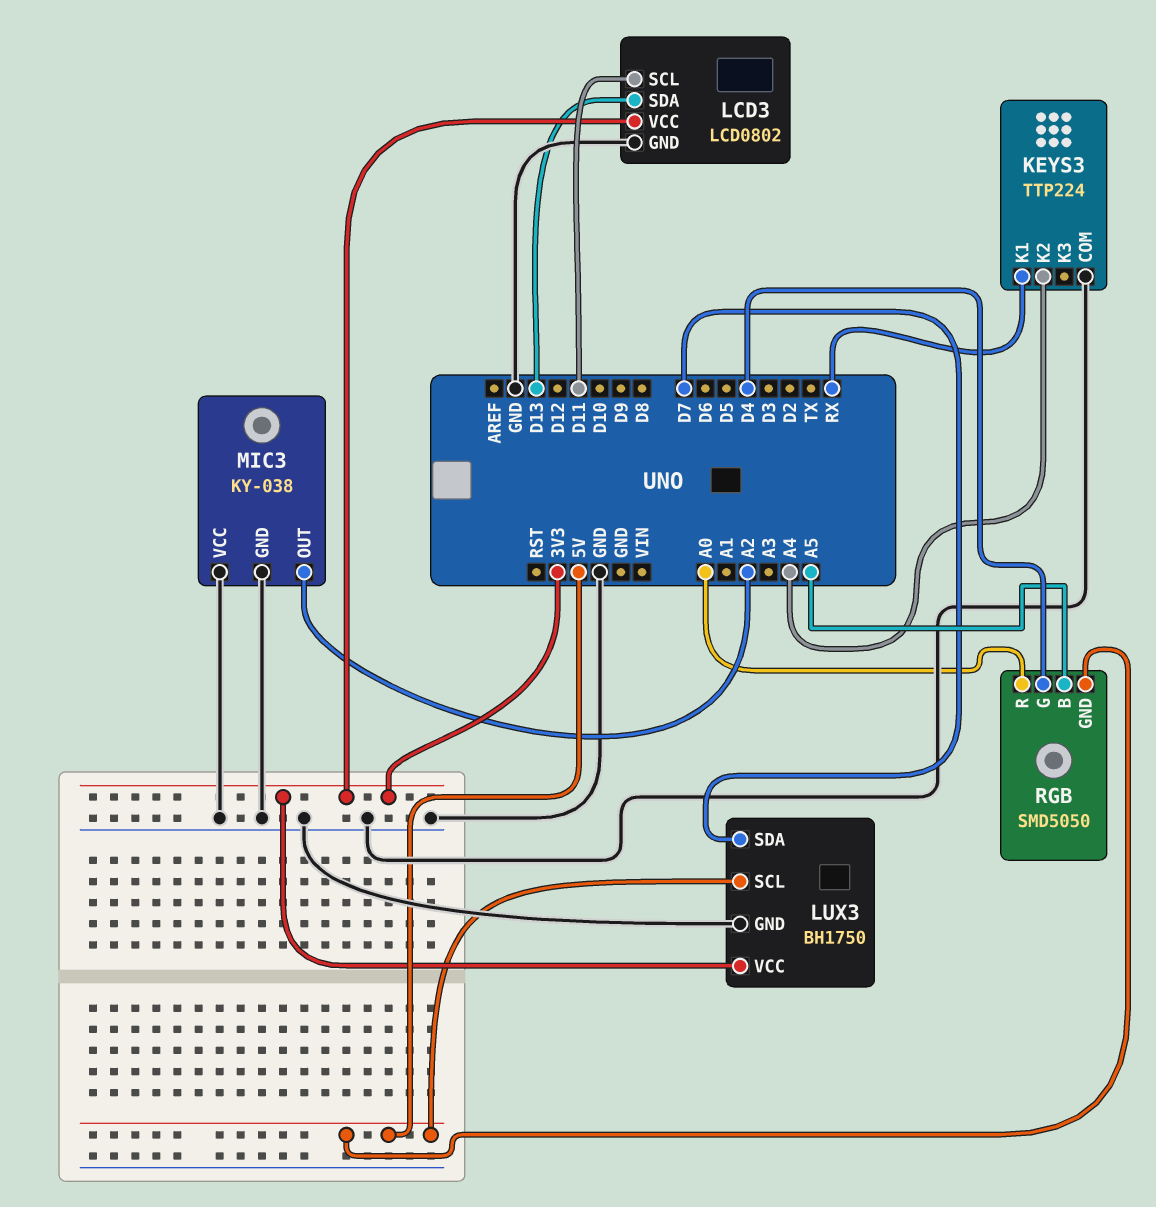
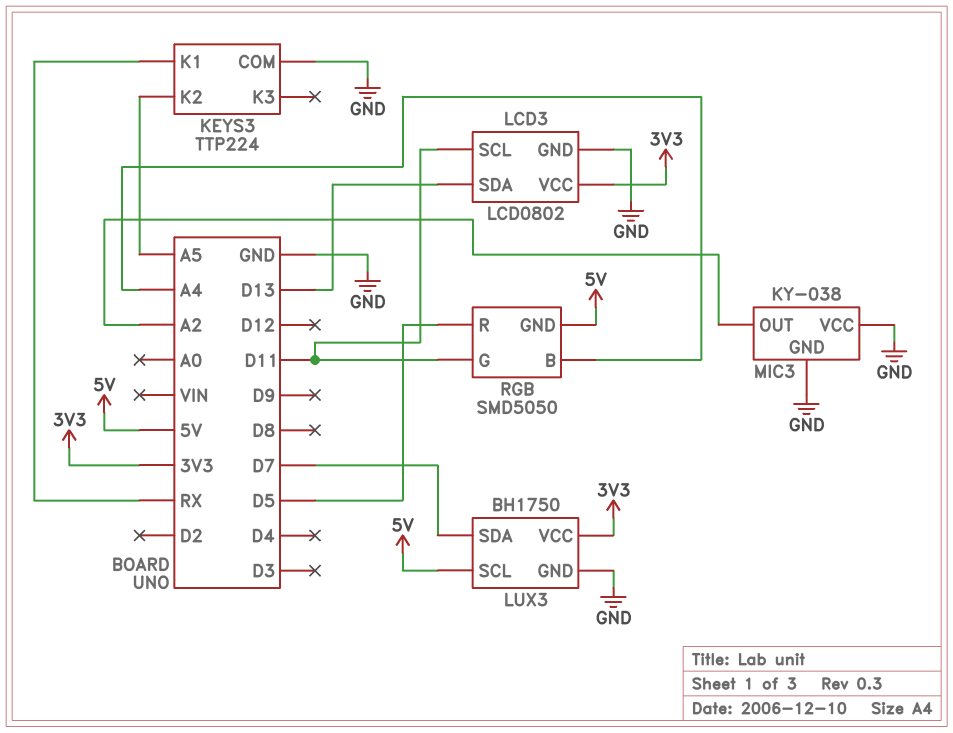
KEYS3 pin K2: A4 -> A5
RGB pin B: A5 -> A4
RGB pin G: D4 -> D11
RGB pin R: A0 -> D5

